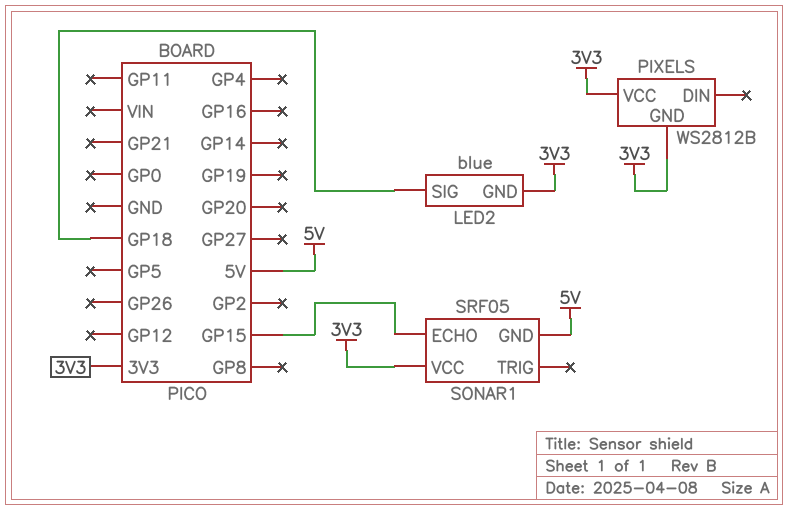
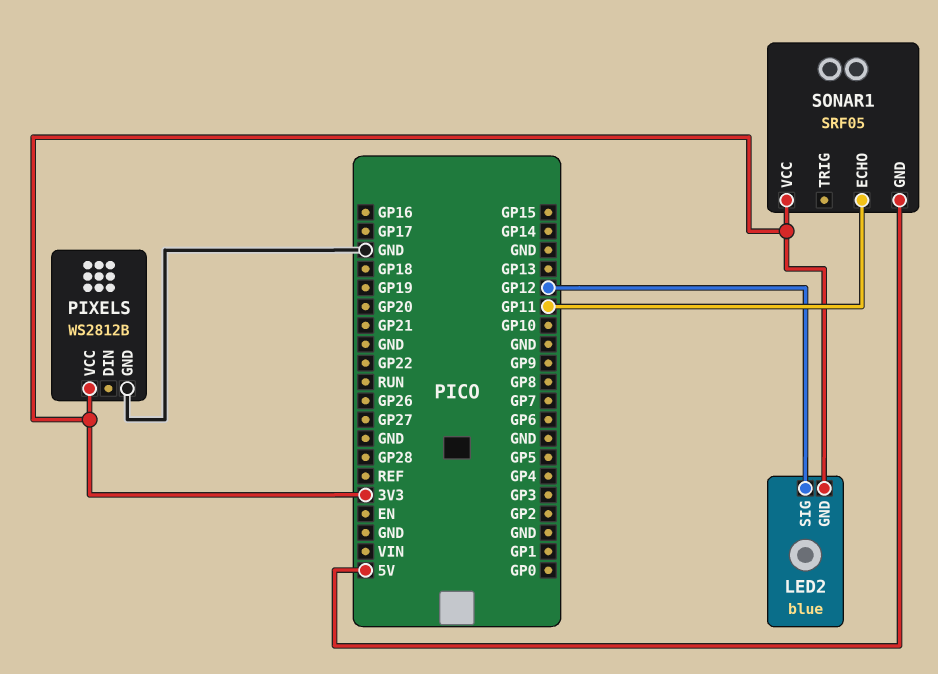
LED2 pin SIG: GP18 -> GP12
PIXELS pin GND: 3V3 -> GND
SONAR1 pin ECHO: GP15 -> GP11

